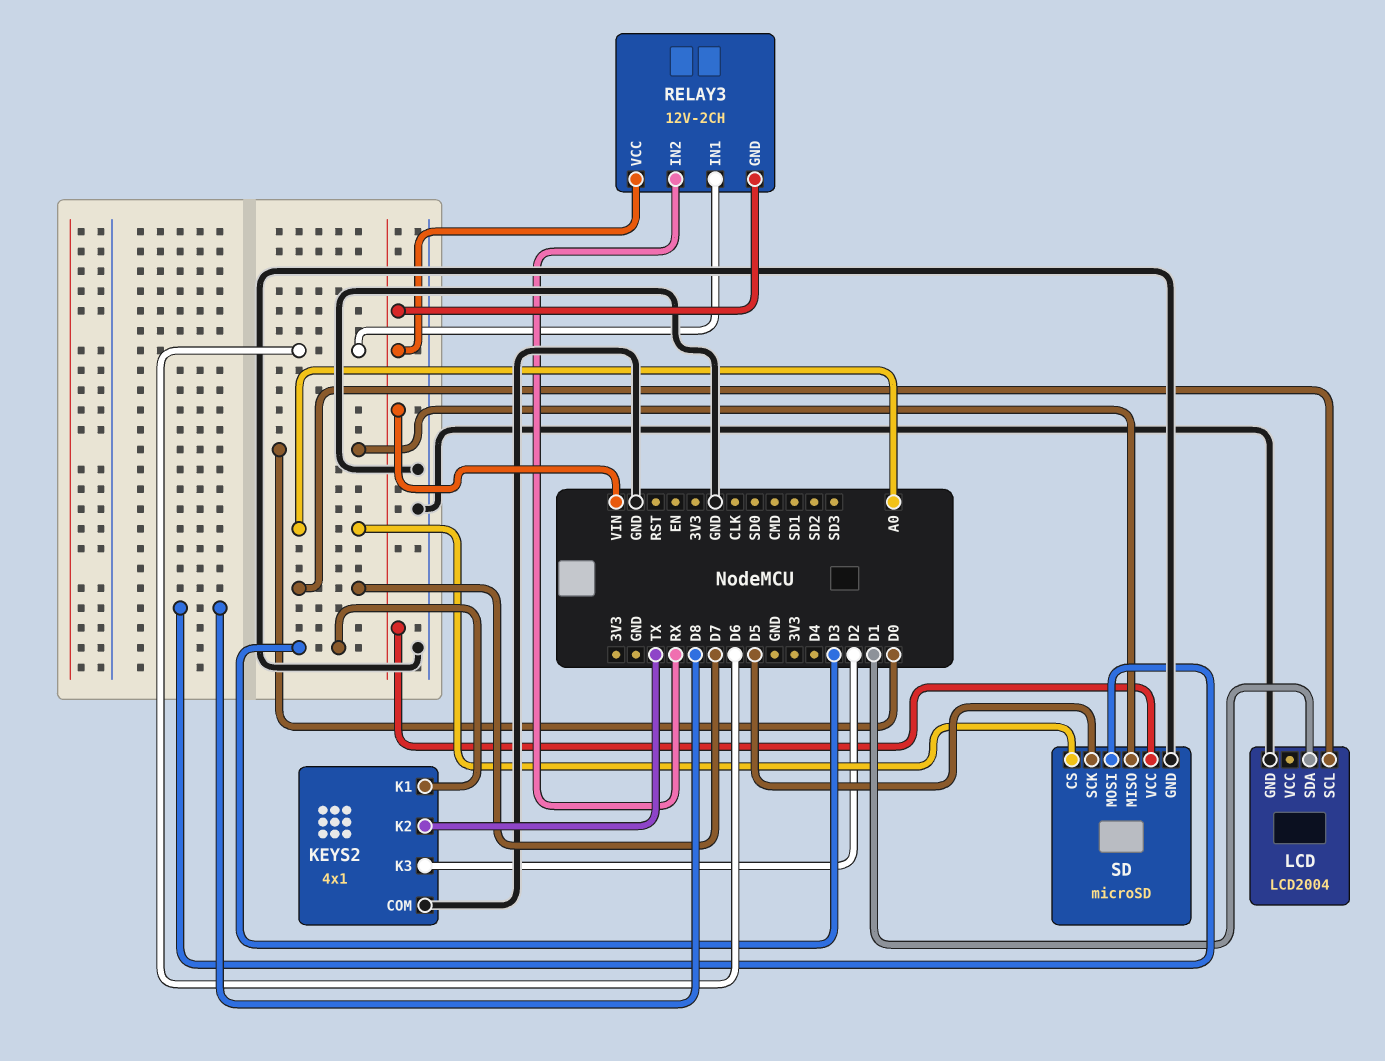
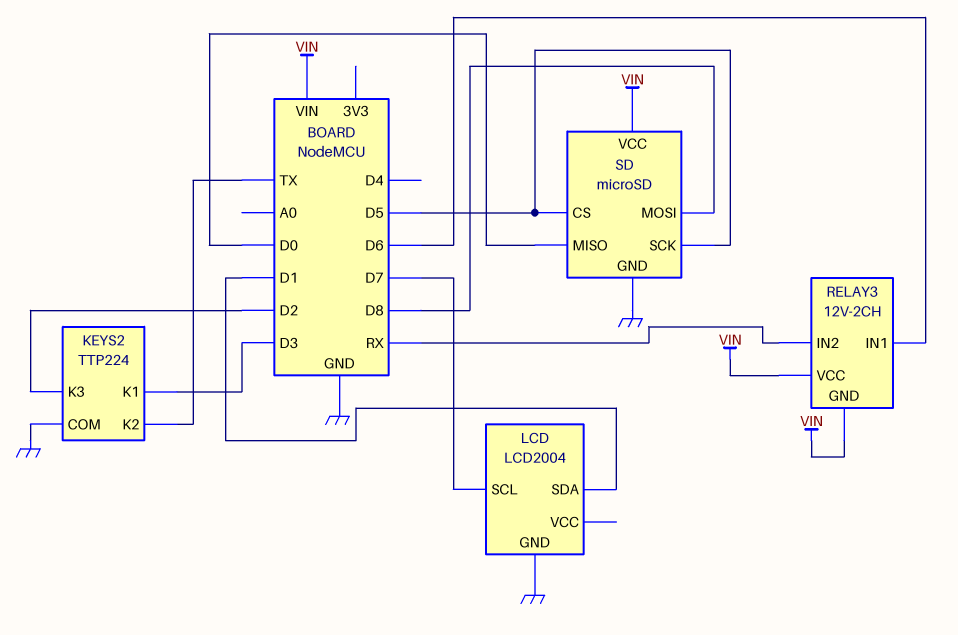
KEYS2: 4x1 -> TTP224
SD pin CS: A0 -> D5

